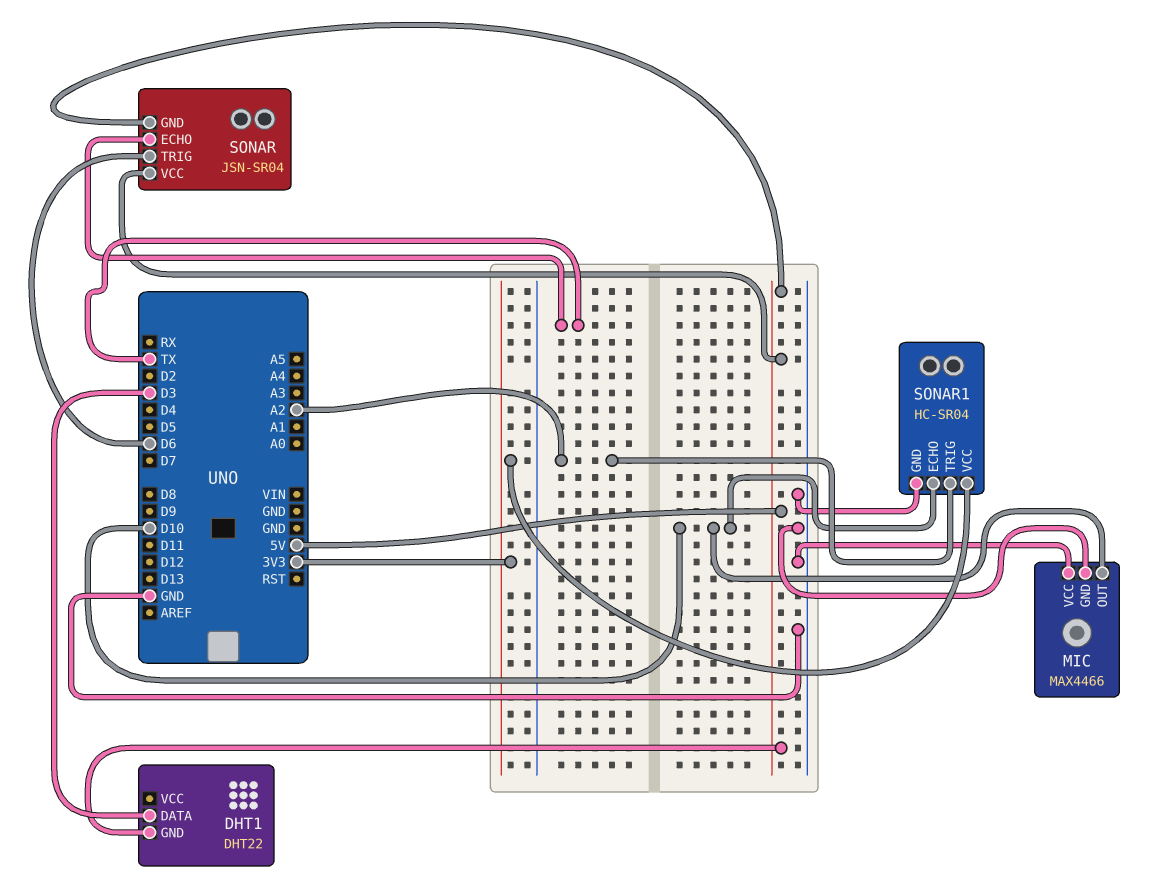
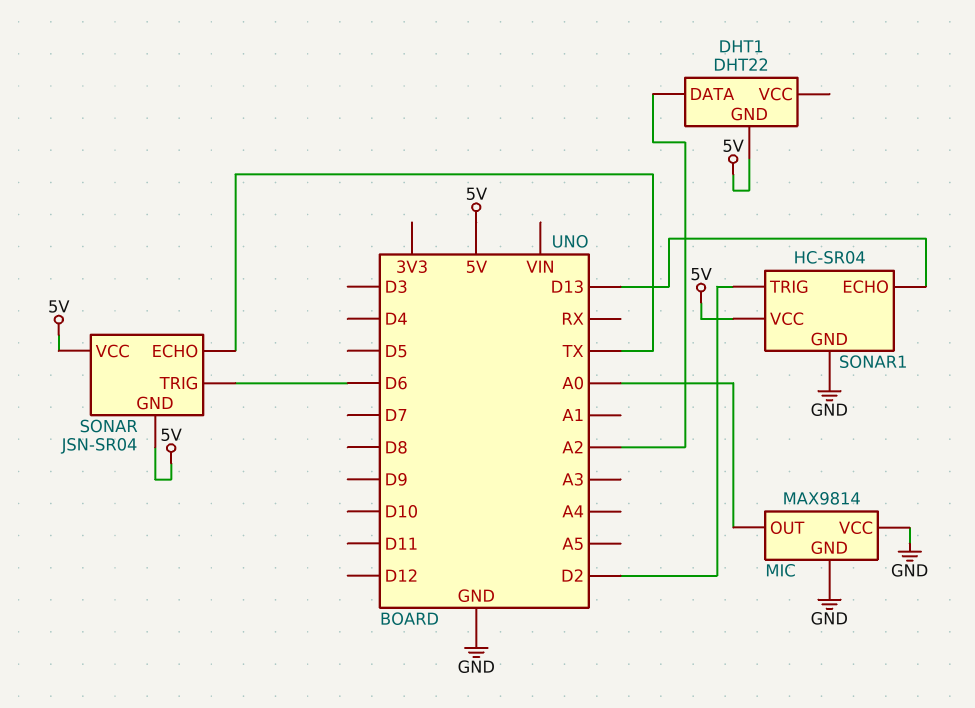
DHT1 pin DATA: D3 -> A2
MIC: MAX4466 -> MAX9814
MIC pin OUT: D10 -> A0
SONAR1 pin ECHO: D10 -> D13
SONAR1 pin TRIG: A2 -> D2
SONAR1 pin VCC: 3V3 -> 5V

